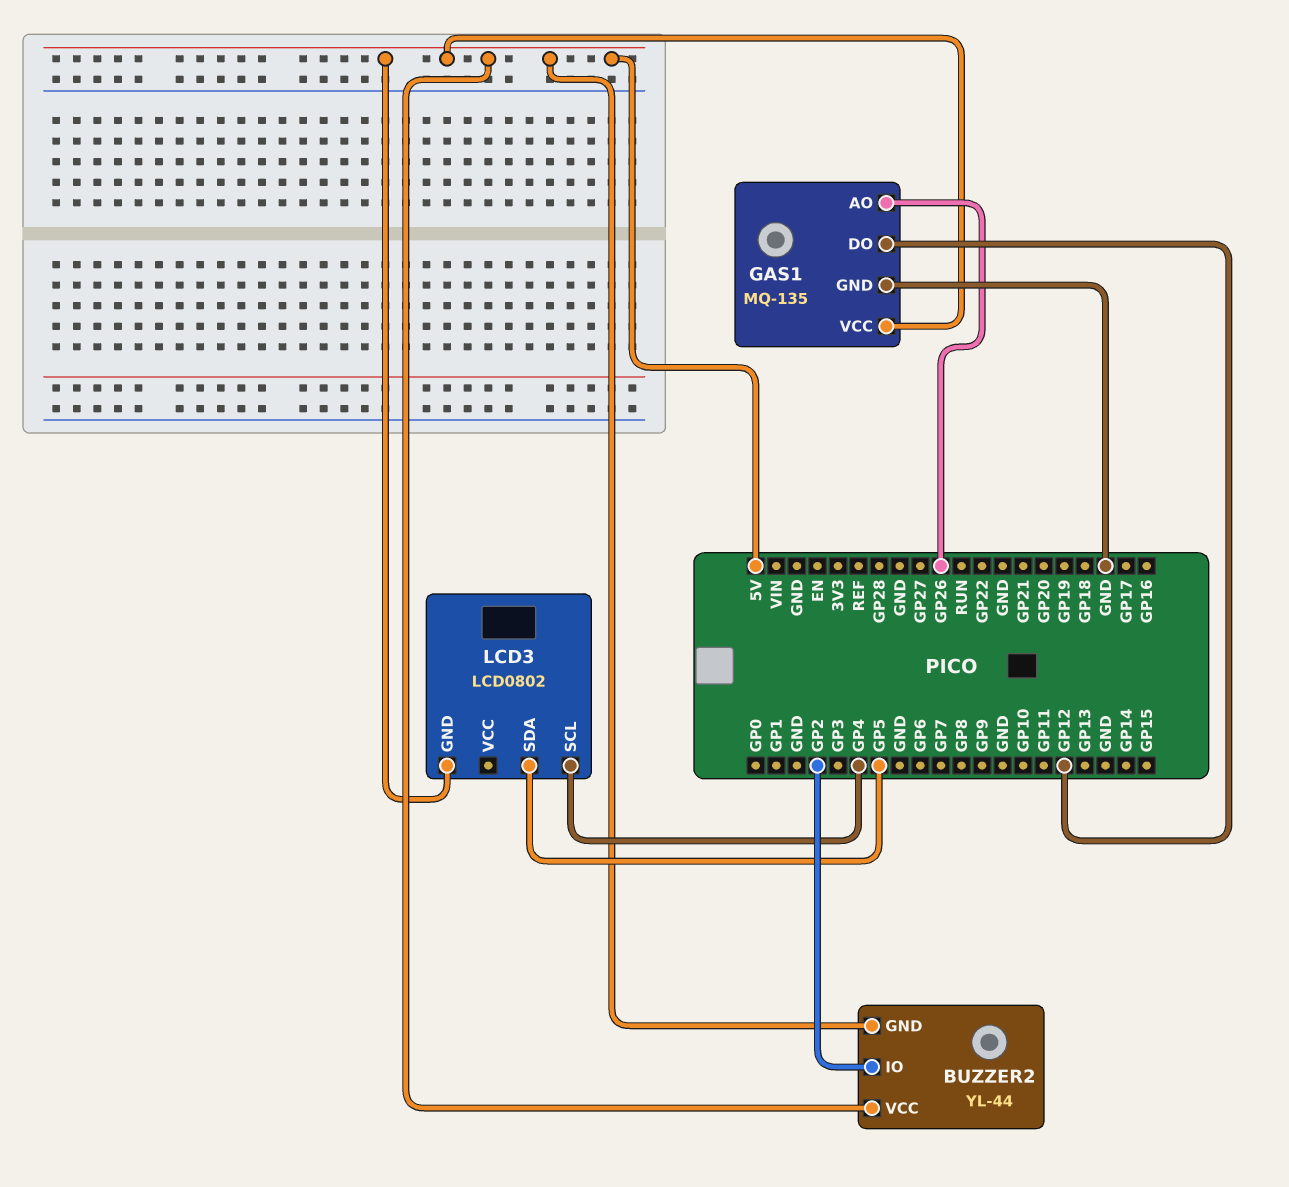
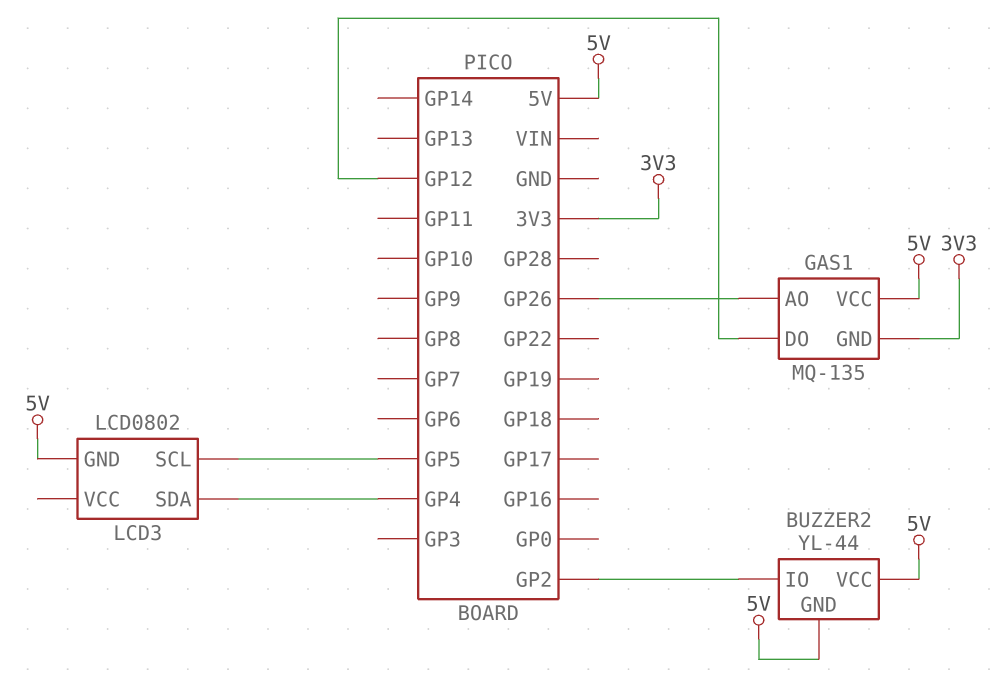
GAS1 pin GND: GND -> 3V3
LCD3 pin SCL: GP4 -> GP5
LCD3 pin SDA: GP5 -> GP4

